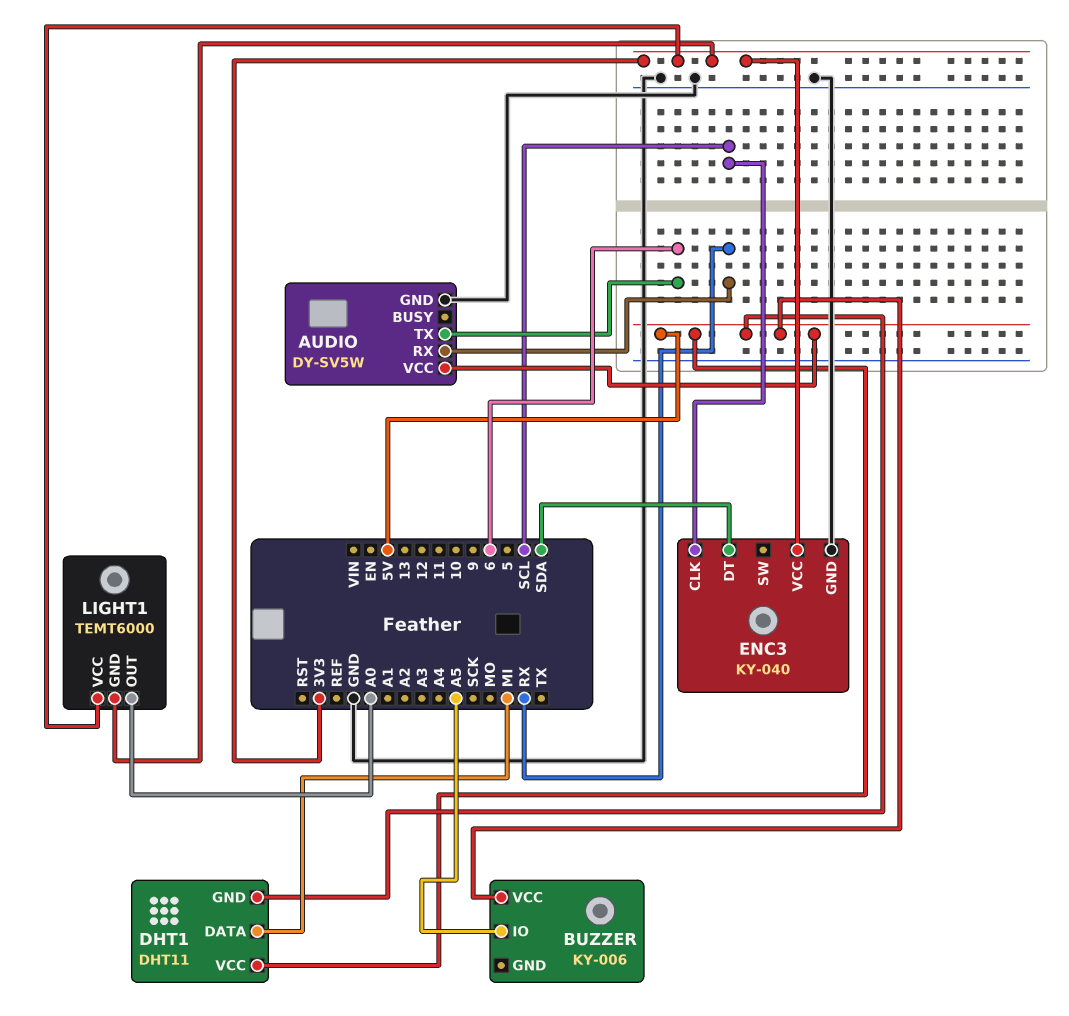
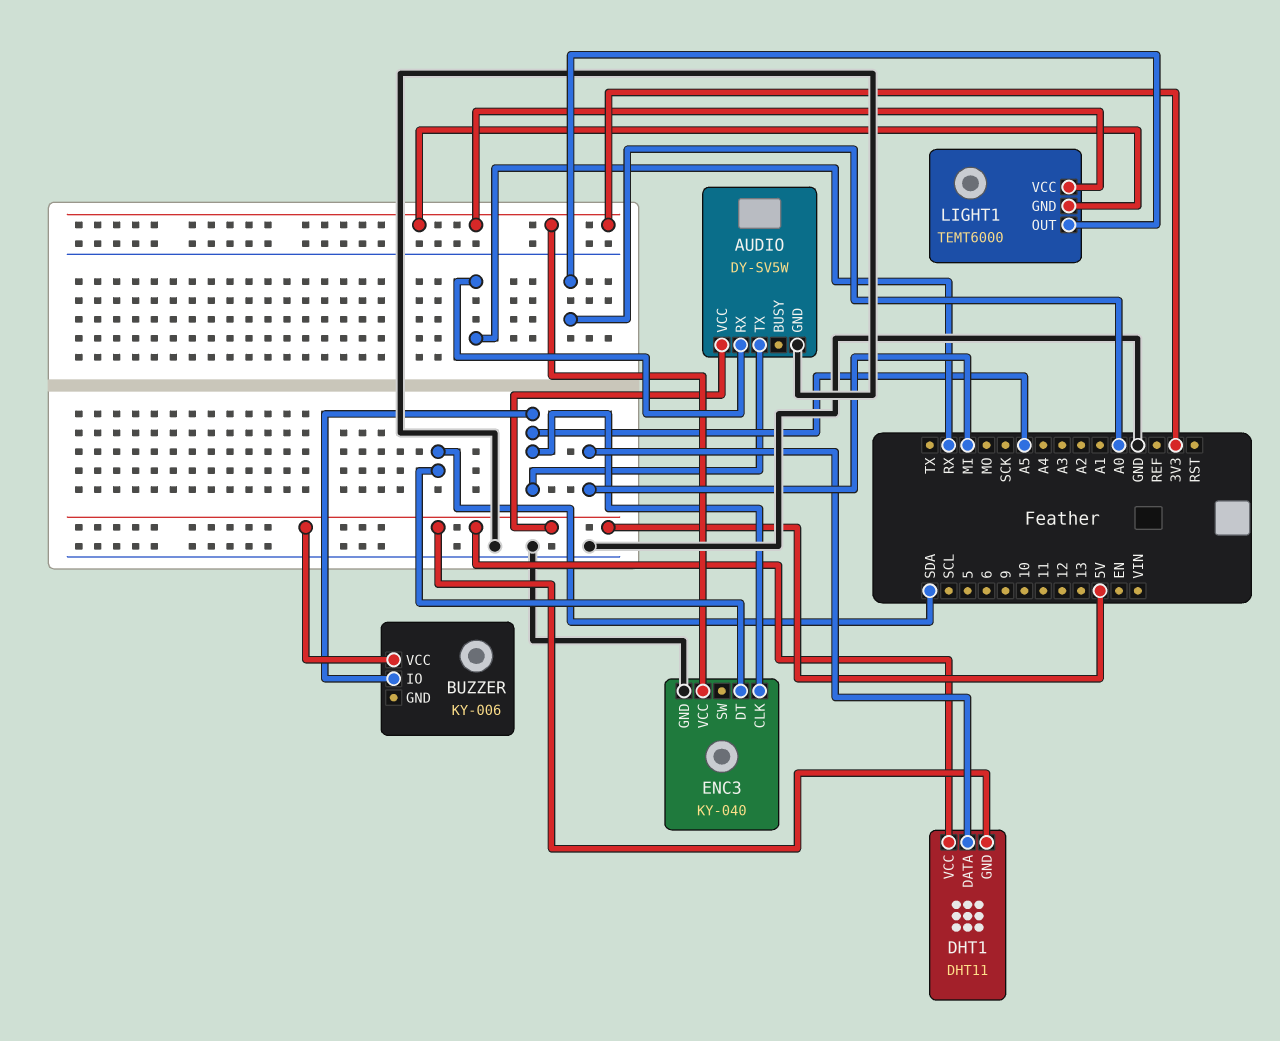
AUDIO pin TX: 6 -> A5
ENC3 pin CLK: SCL -> A5

